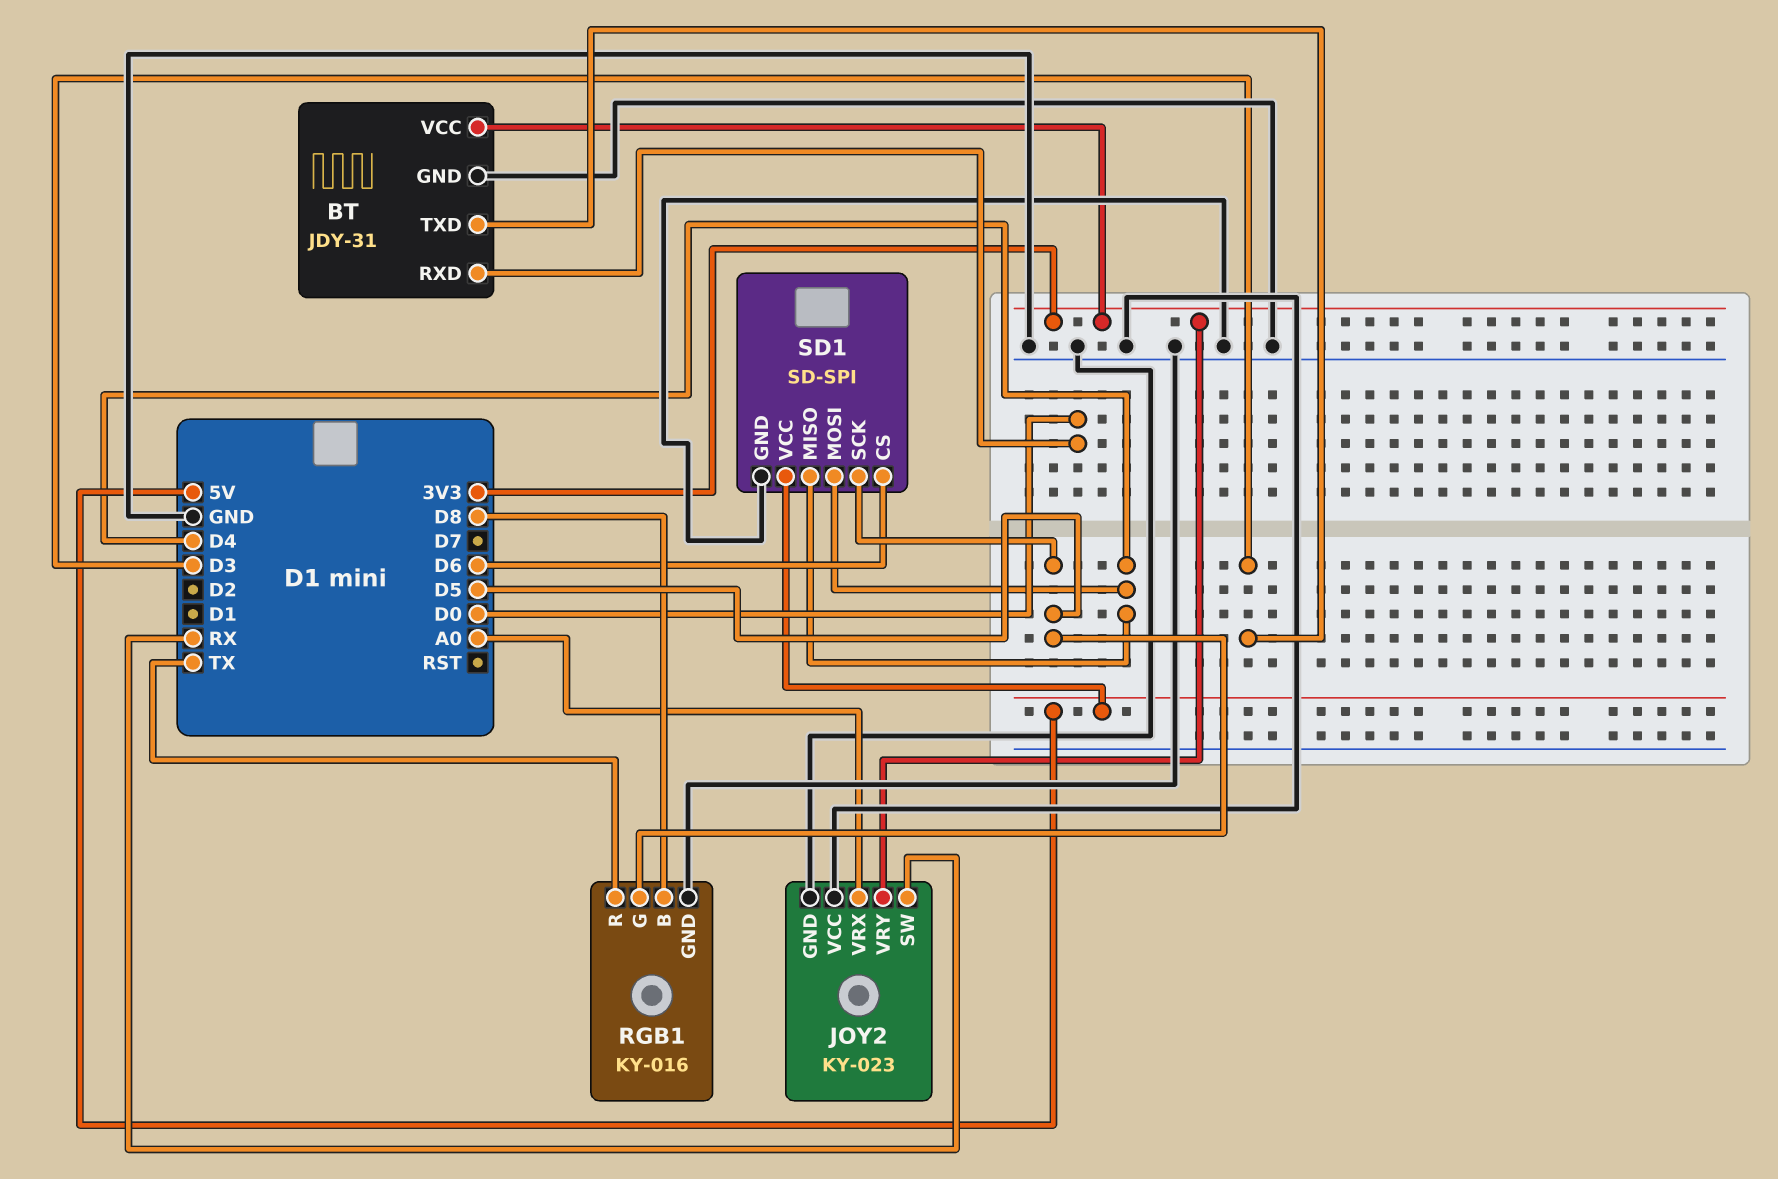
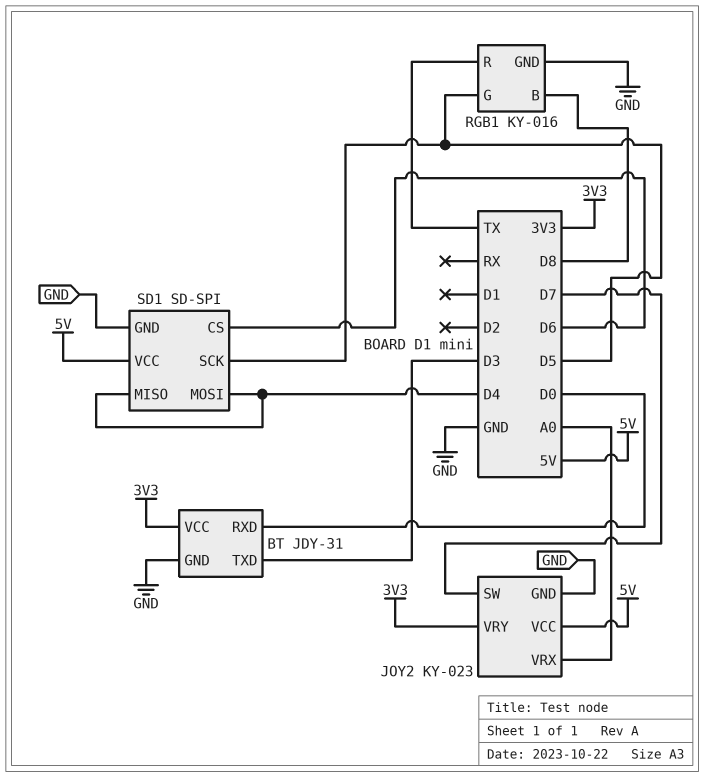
JOY2 pin SW: RX -> D7
JOY2 pin VCC: GND -> 5V

